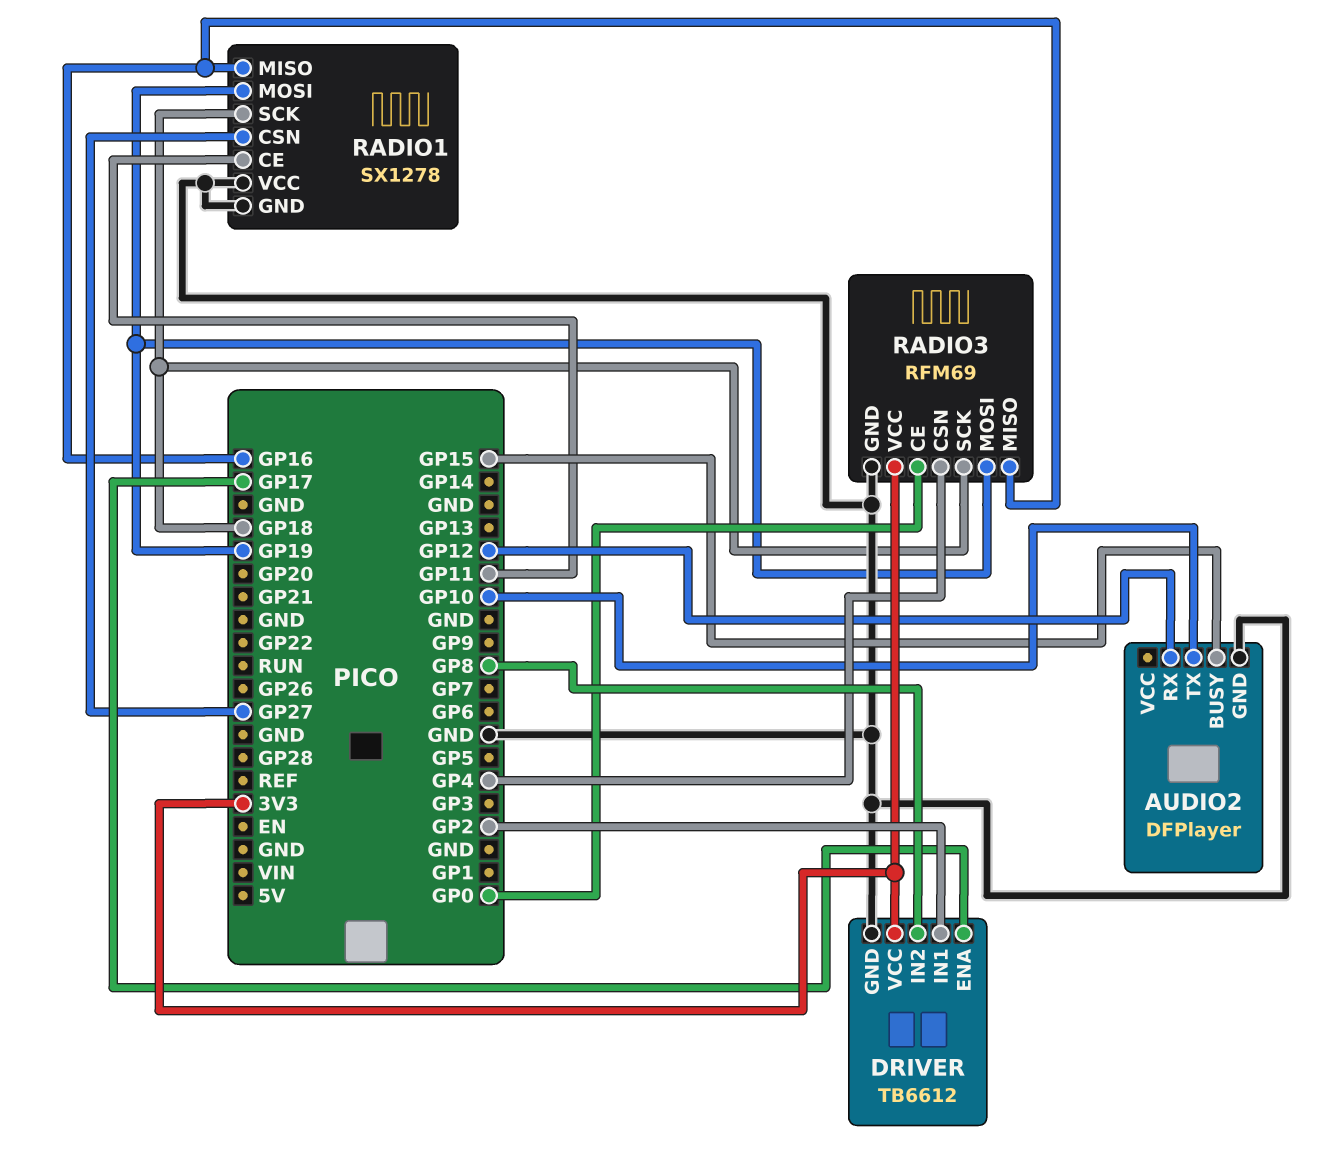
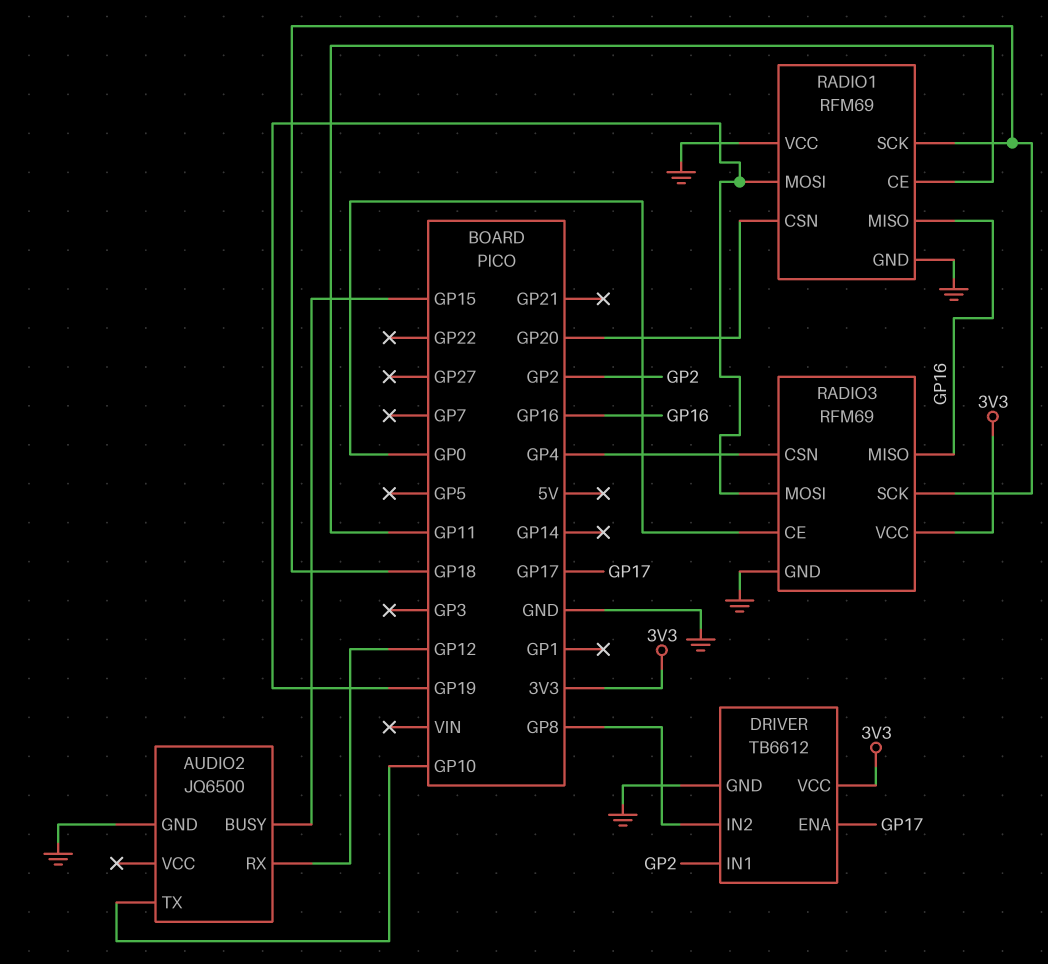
AUDIO2: DFPlayer -> JQ6500
RADIO1: SX1278 -> RFM69
RADIO1 pin CSN: GP27 -> GP20

